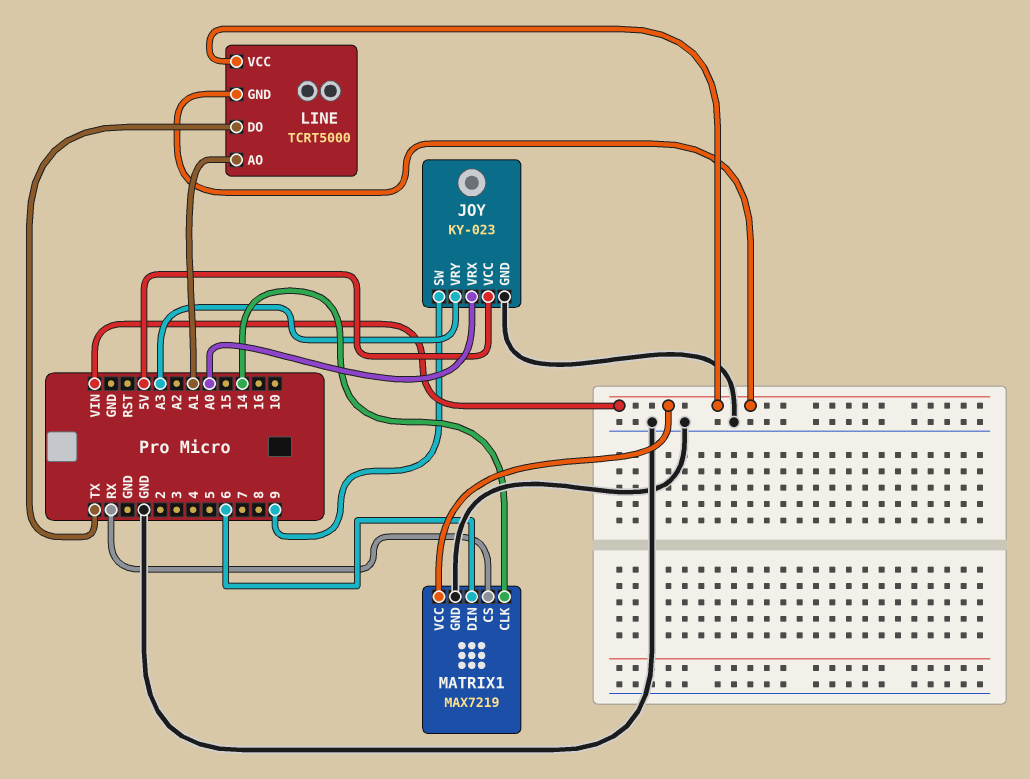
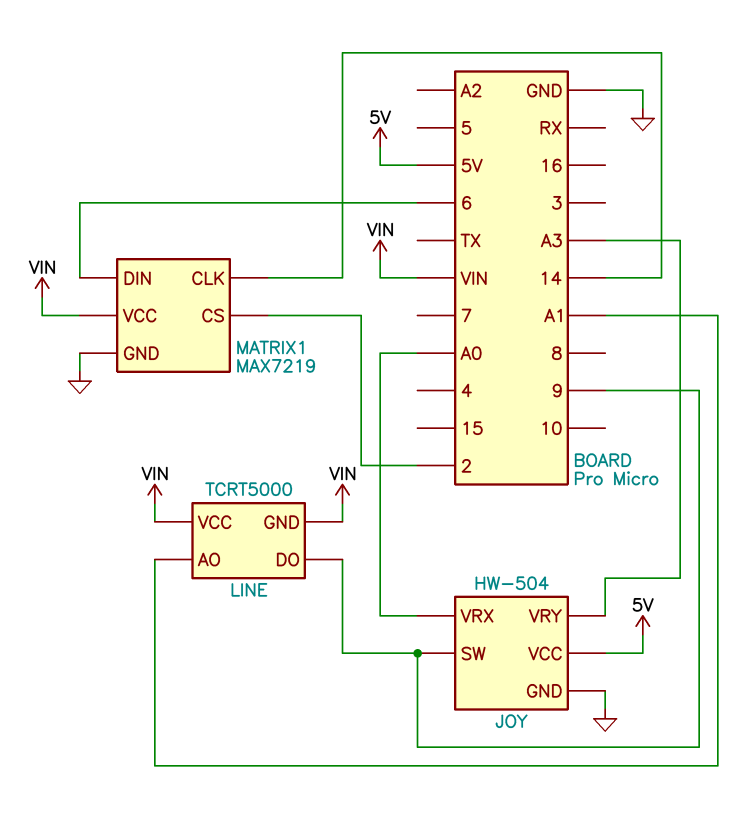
JOY: KY-023 -> HW-504
LINE pin DO: TX -> 9
MATRIX1 pin CS: RX -> 2

